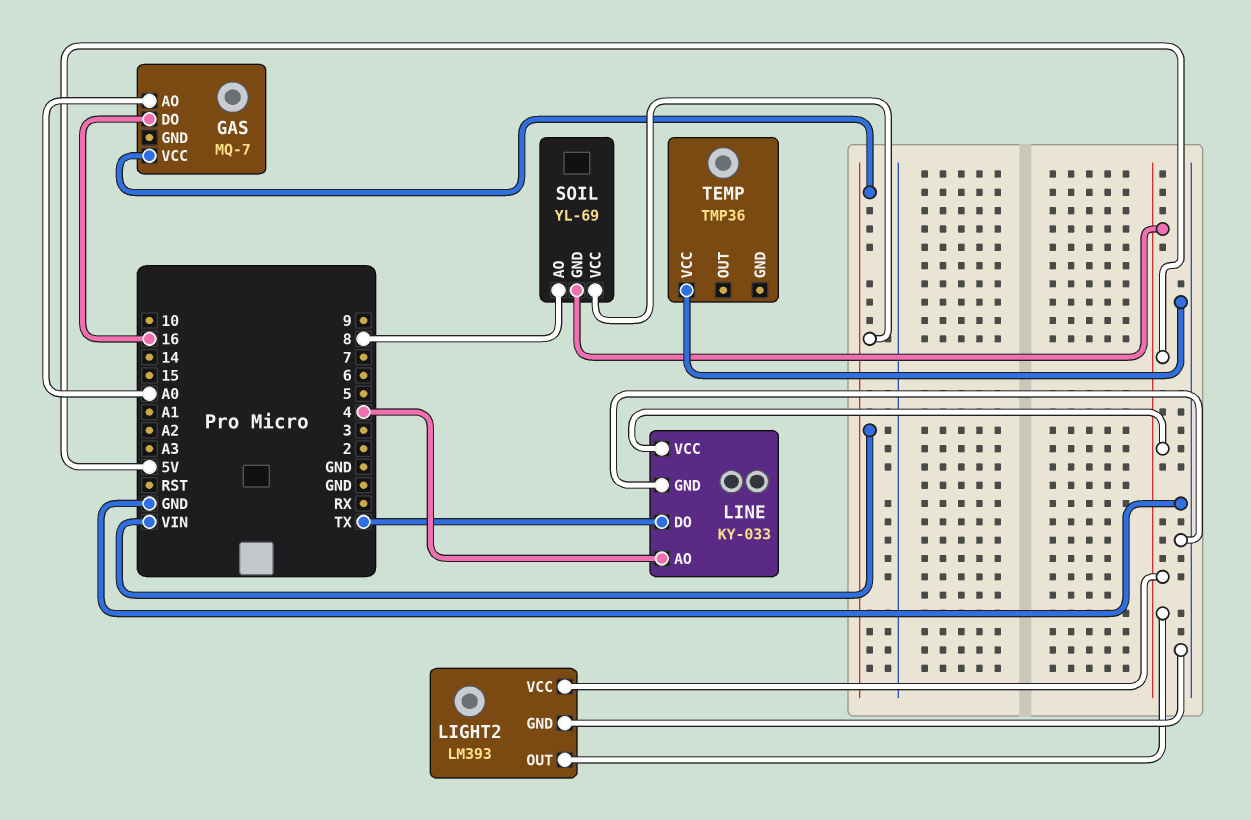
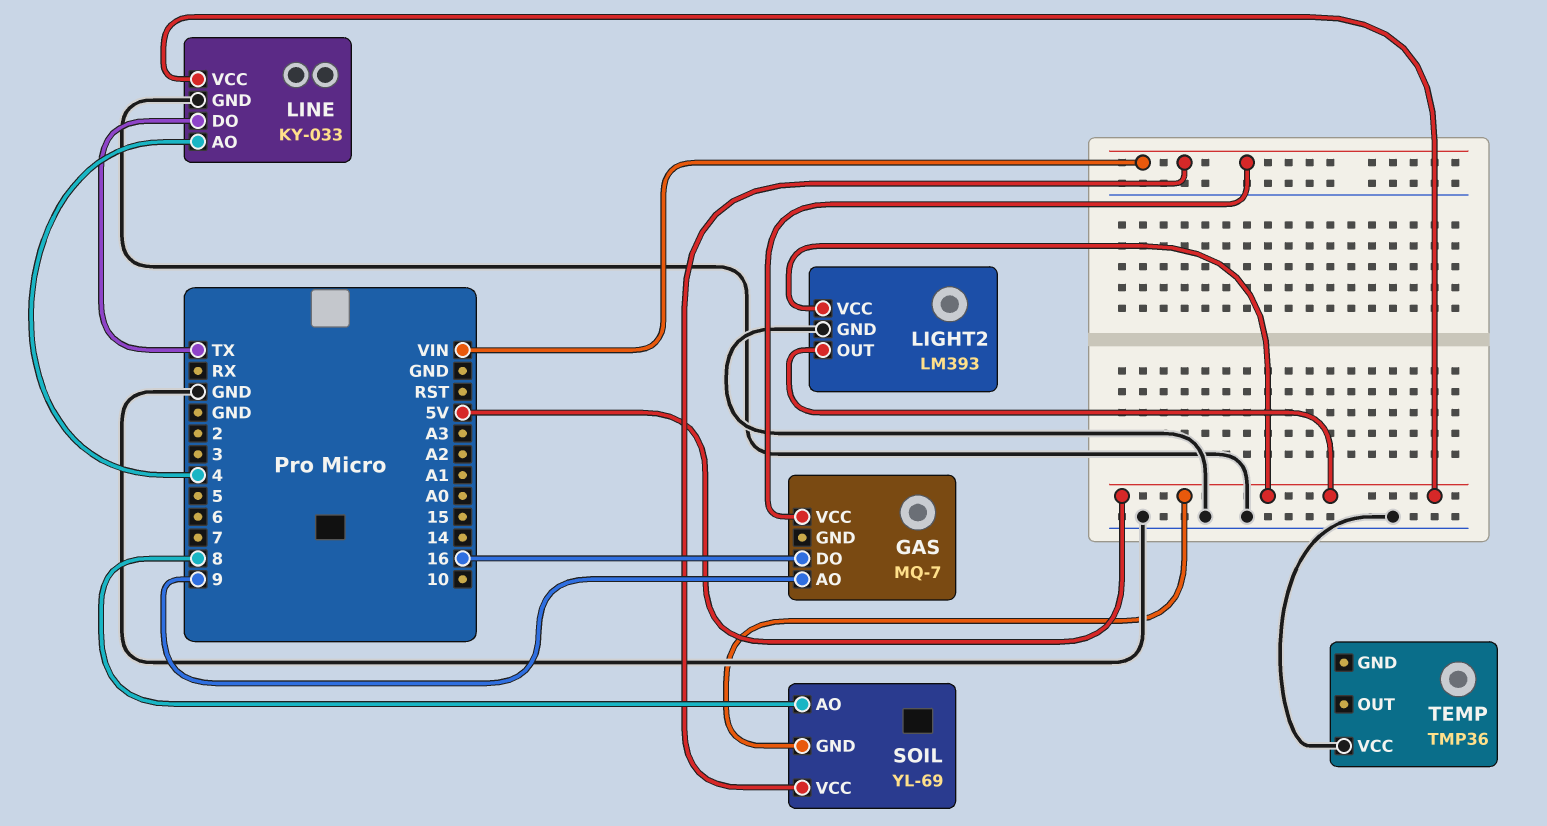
GAS pin AO: A0 -> 9

